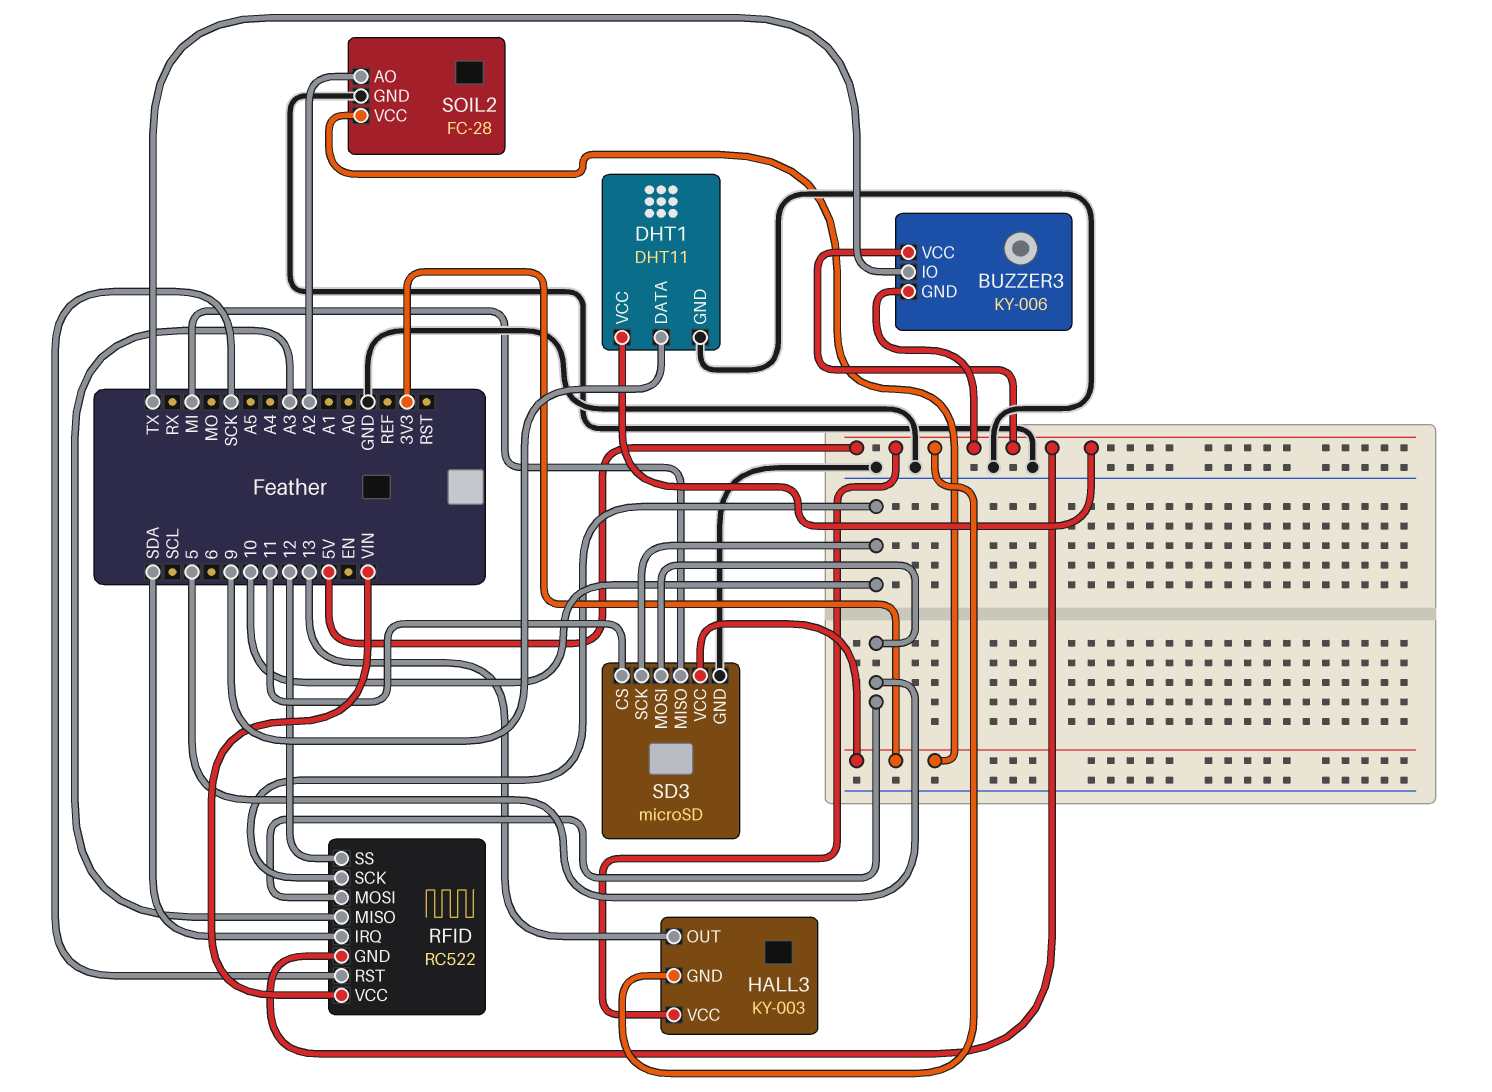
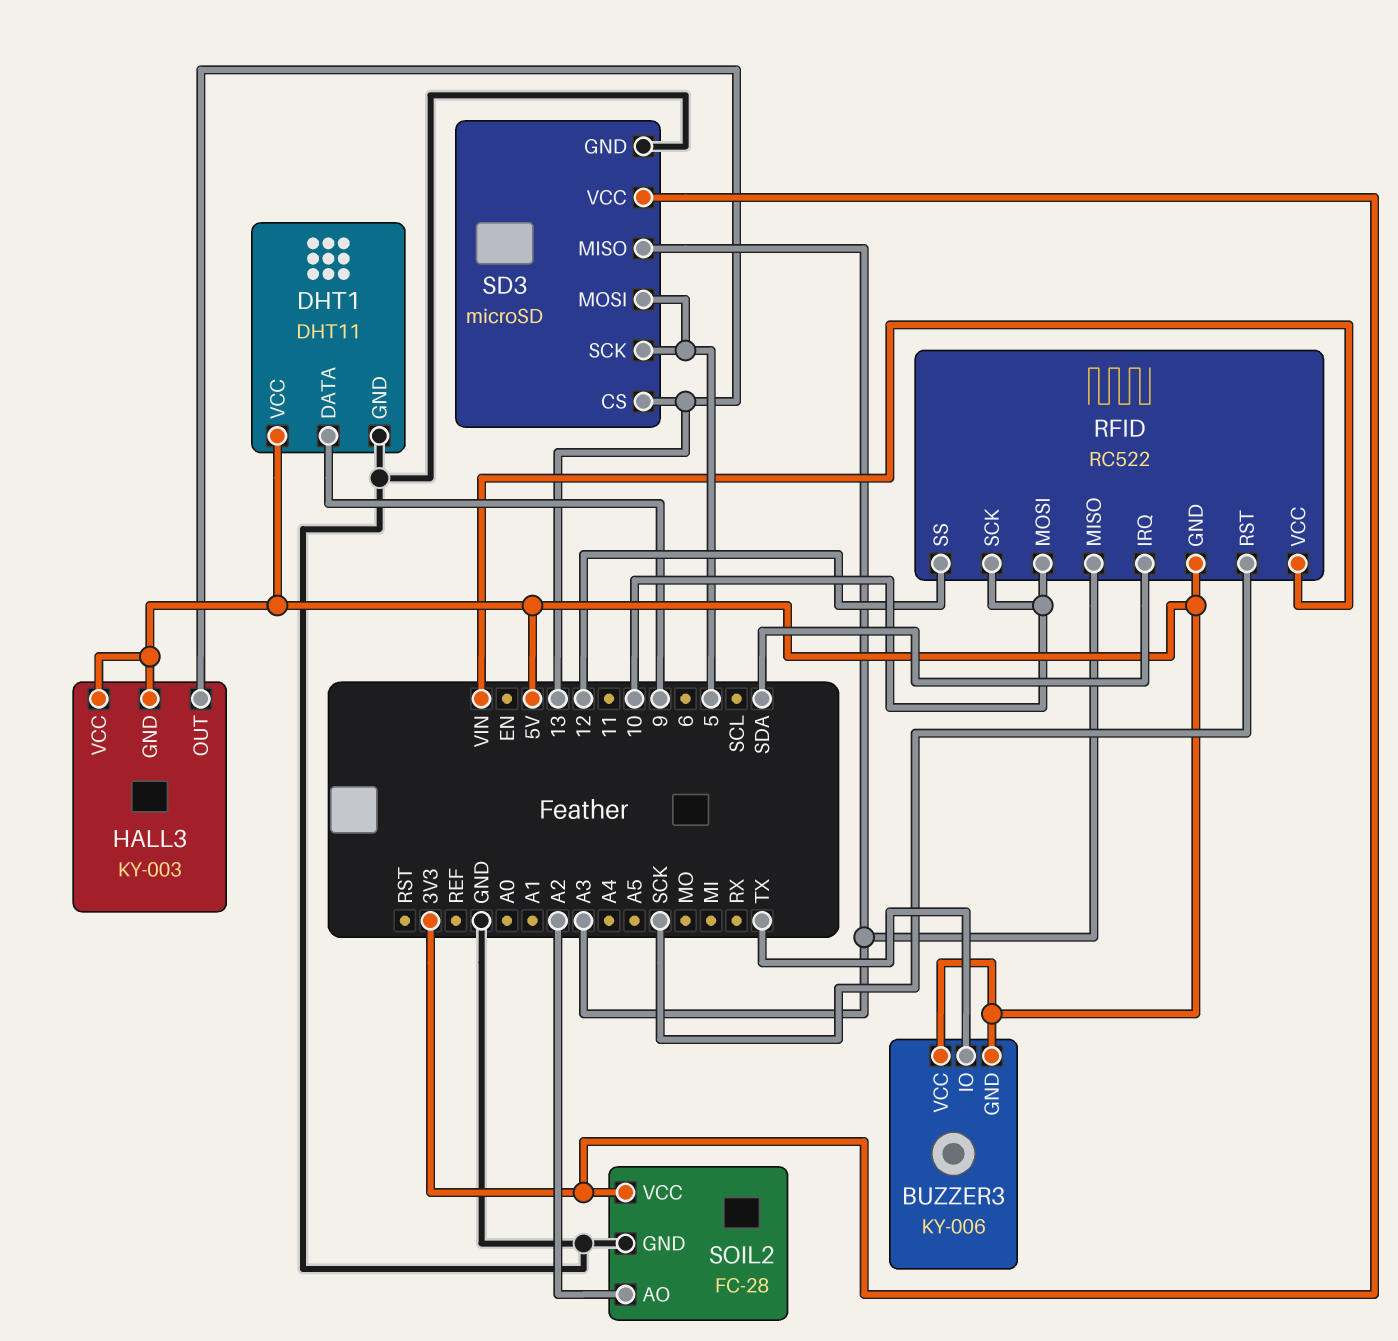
RFID pin MOSI: 5 -> 10
SD3 pin CS: 11 -> 13
SD3 pin MISO: MI -> A3
SD3 pin SCK: 10 -> 5

